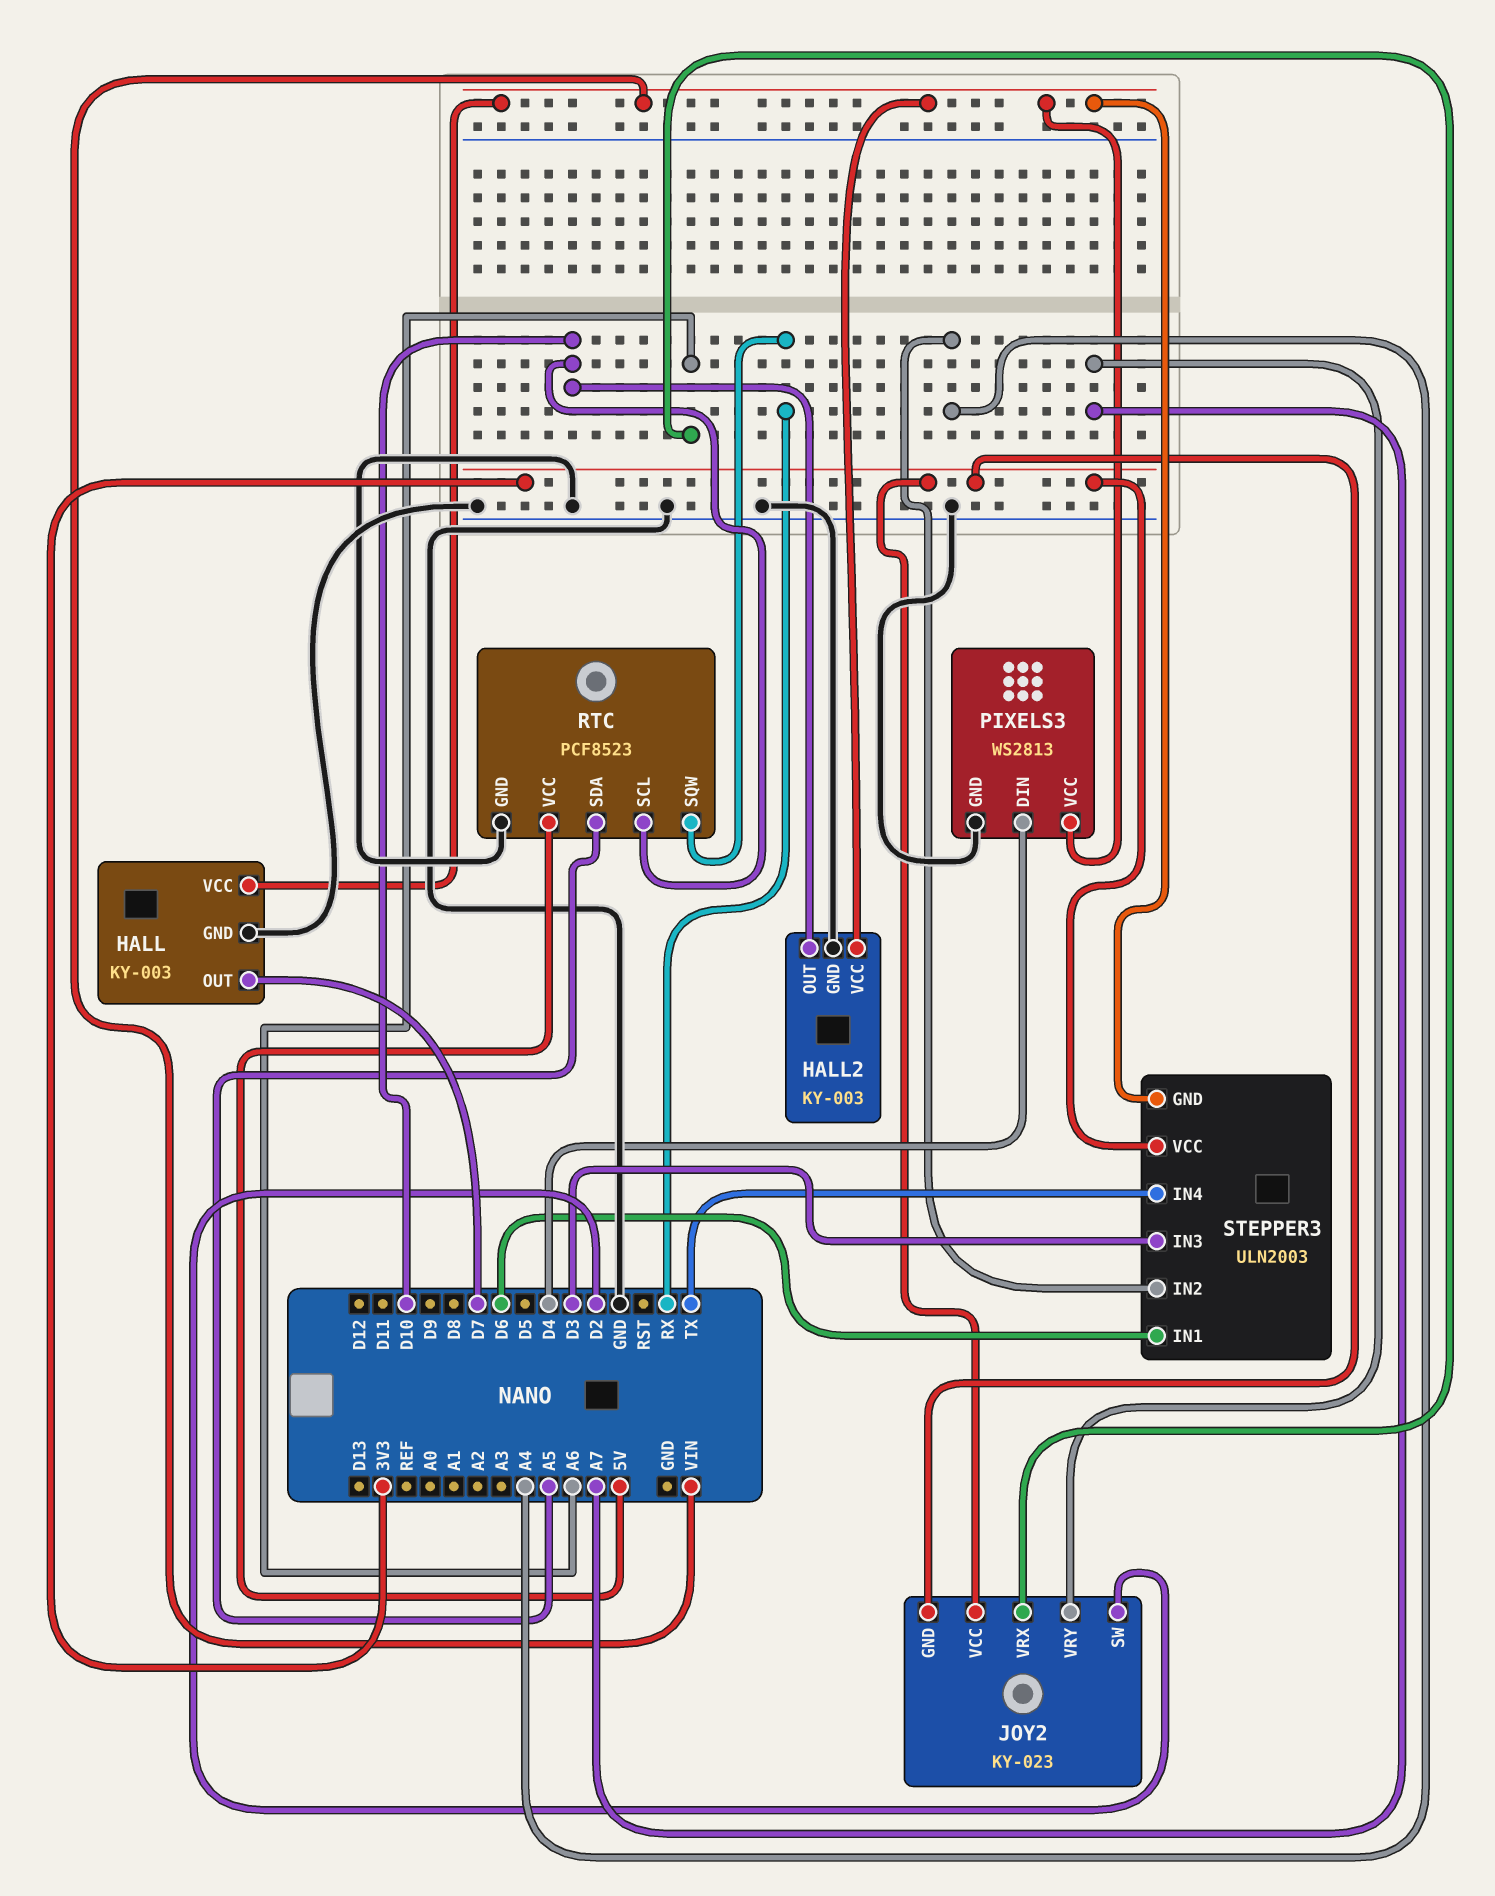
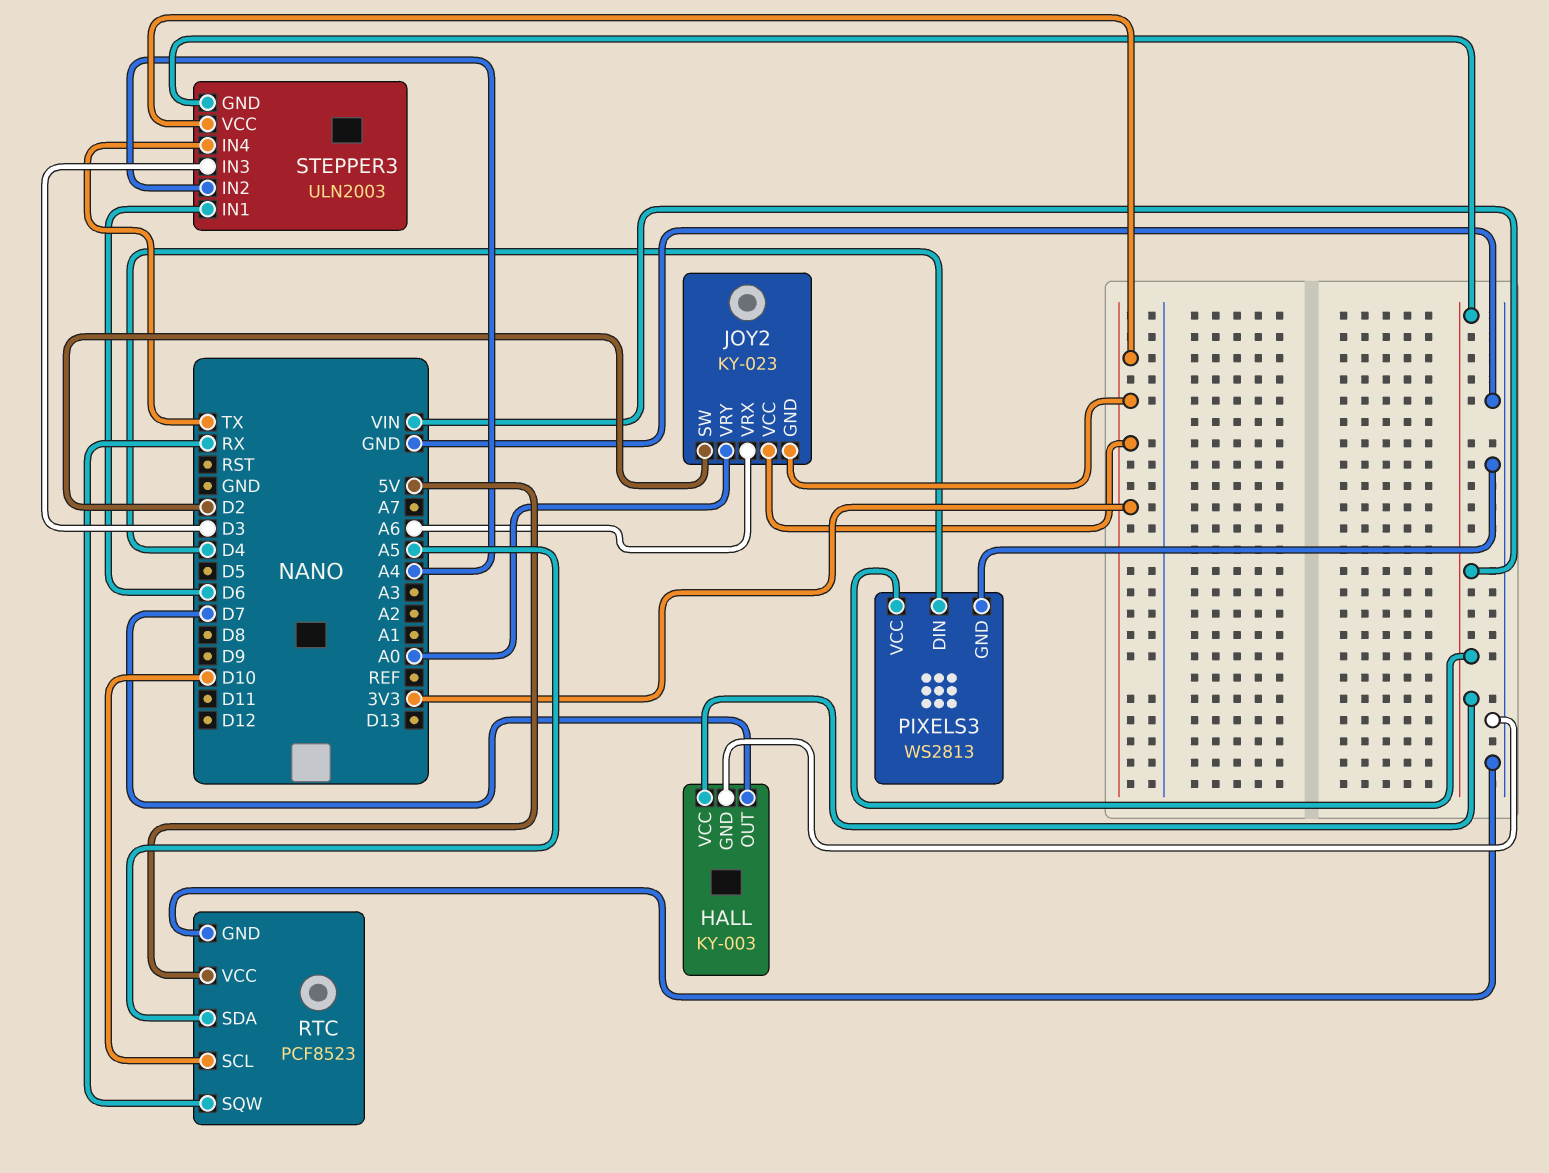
HALL2: KY-003 -> none
HALL2 pin GND: GND -> none
HALL2 pin OUT: D10 -> none
HALL2 pin VCC: VIN -> none
JOY2 pin VRY: A7 -> A0

